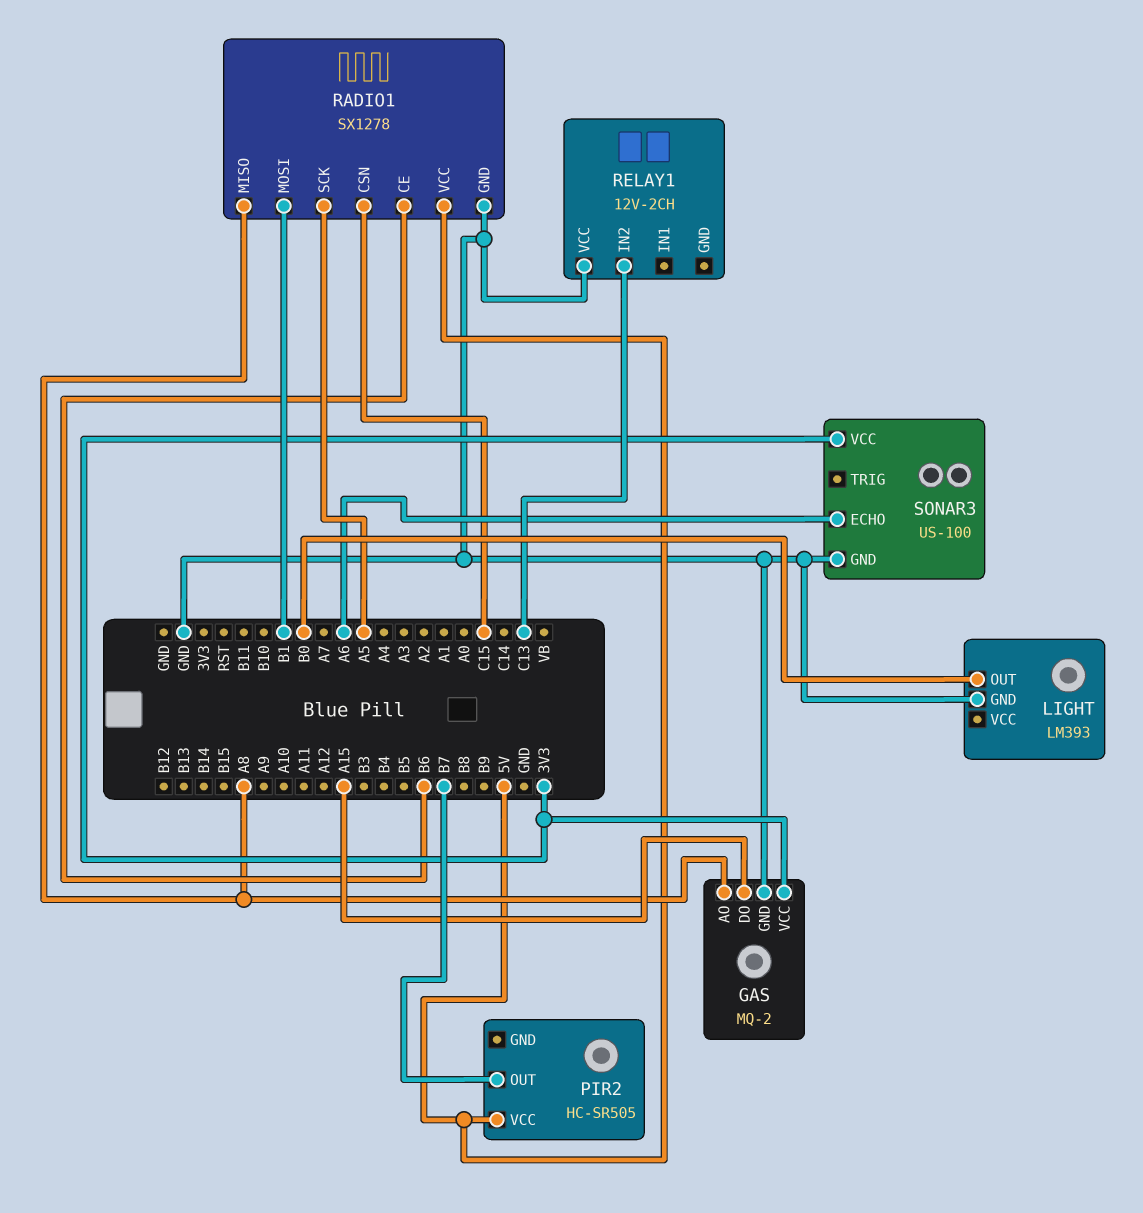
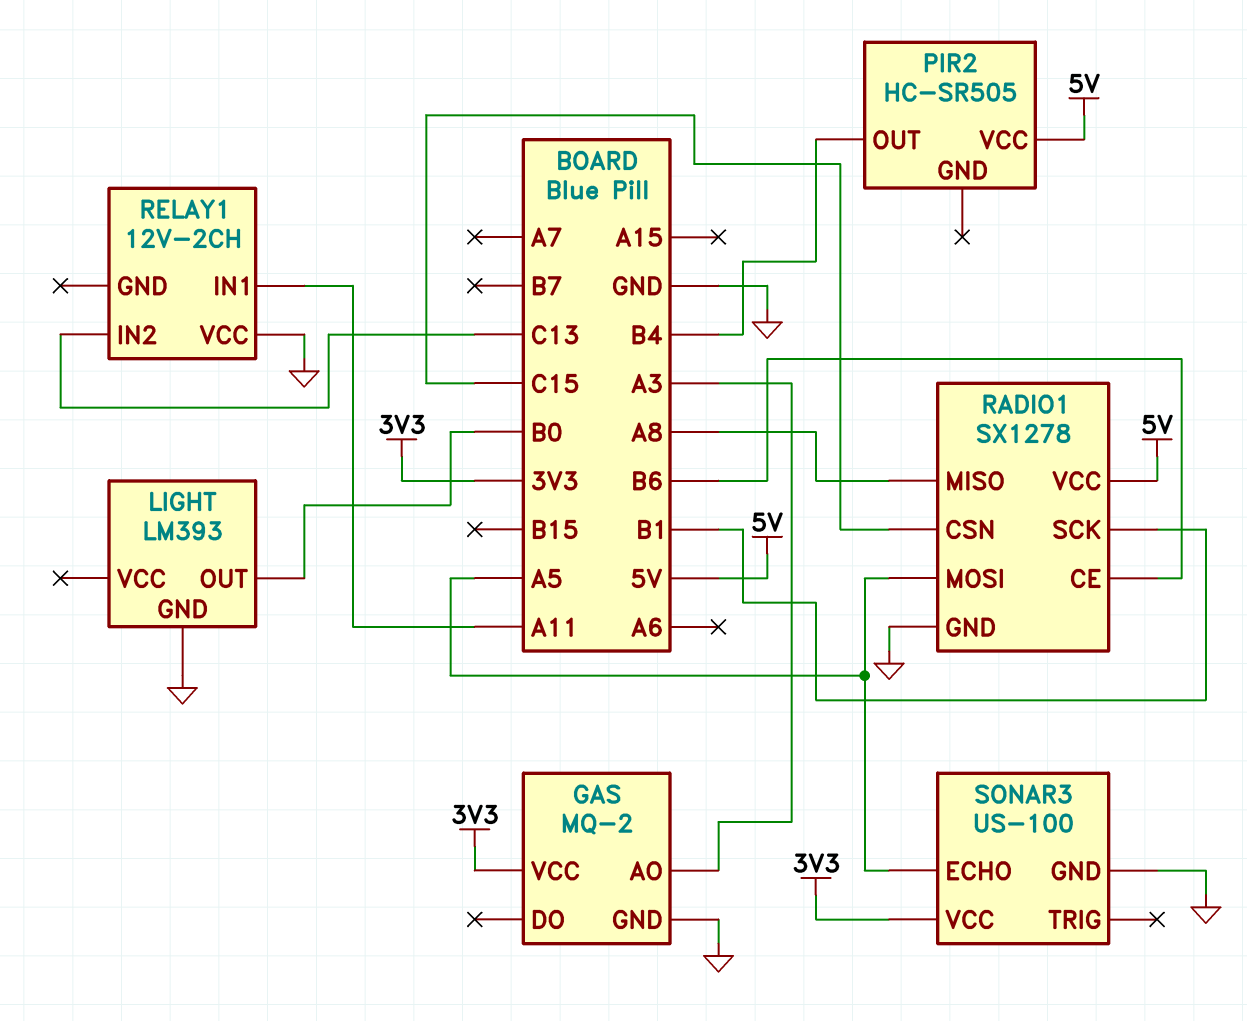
GAS pin AO: A8 -> A3
GAS pin DO: A15 -> none
PIR2 pin OUT: B7 -> B4
RADIO1 pin MOSI: B1 -> A5
RADIO1 pin SCK: A5 -> B1
RELAY1 pin IN1: none -> A11
SONAR3 pin ECHO: A6 -> A5

